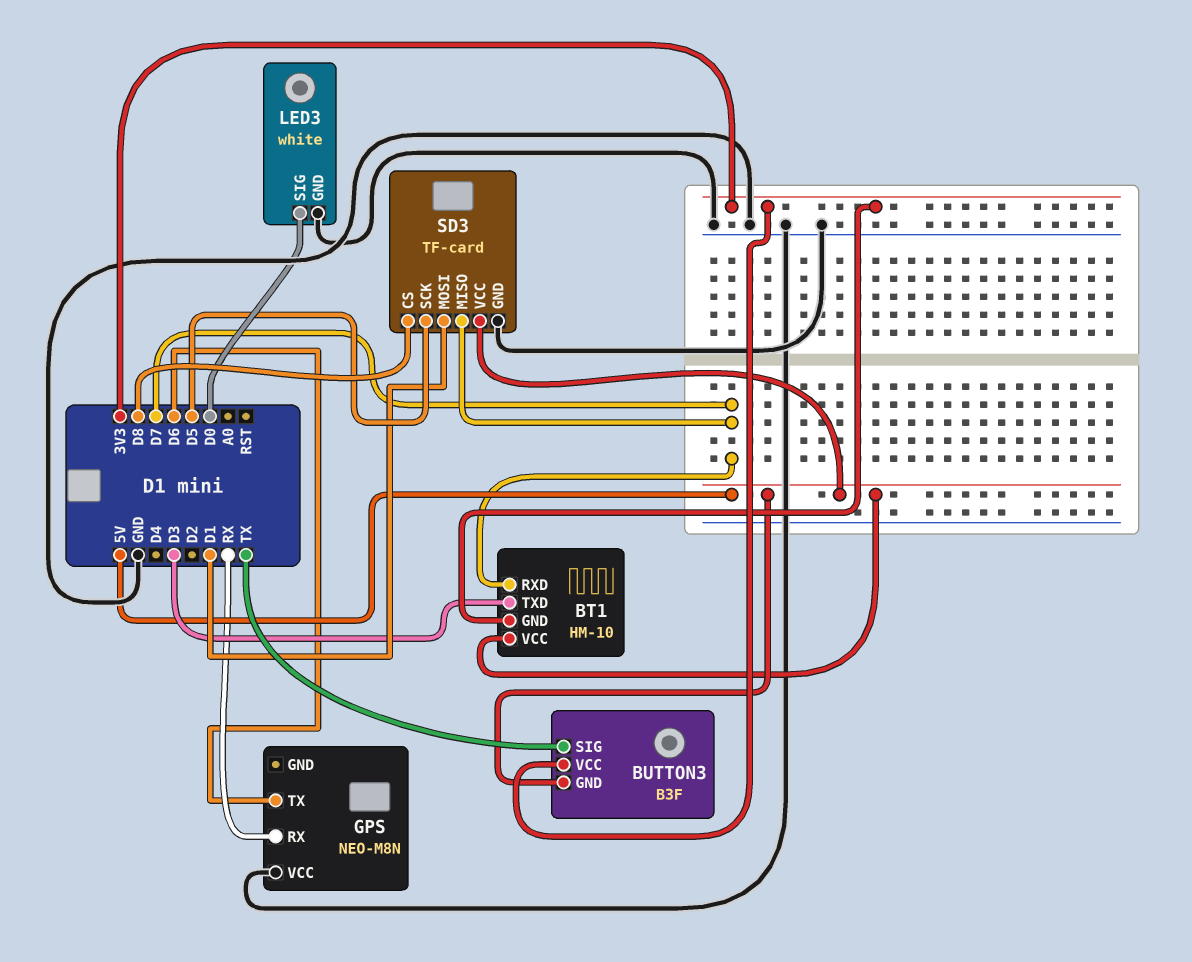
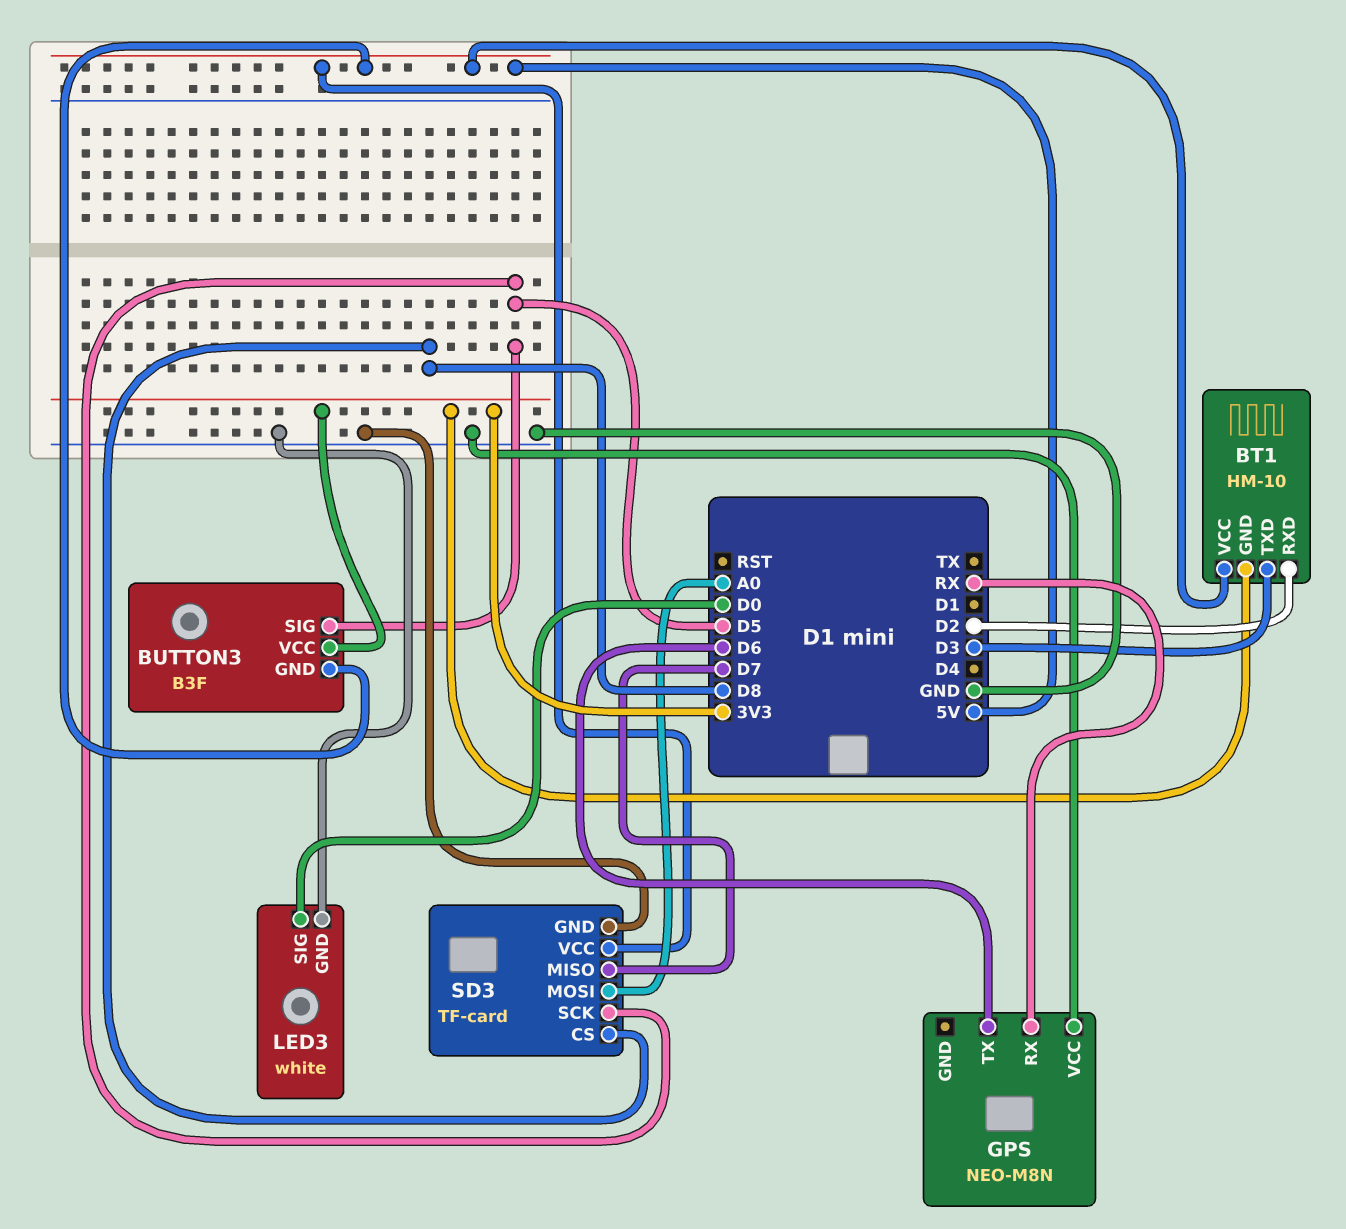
BT1 pin RXD: D7 -> D2
BUTTON3 pin SIG: TX -> D5
SD3 pin MOSI: D1 -> A0

